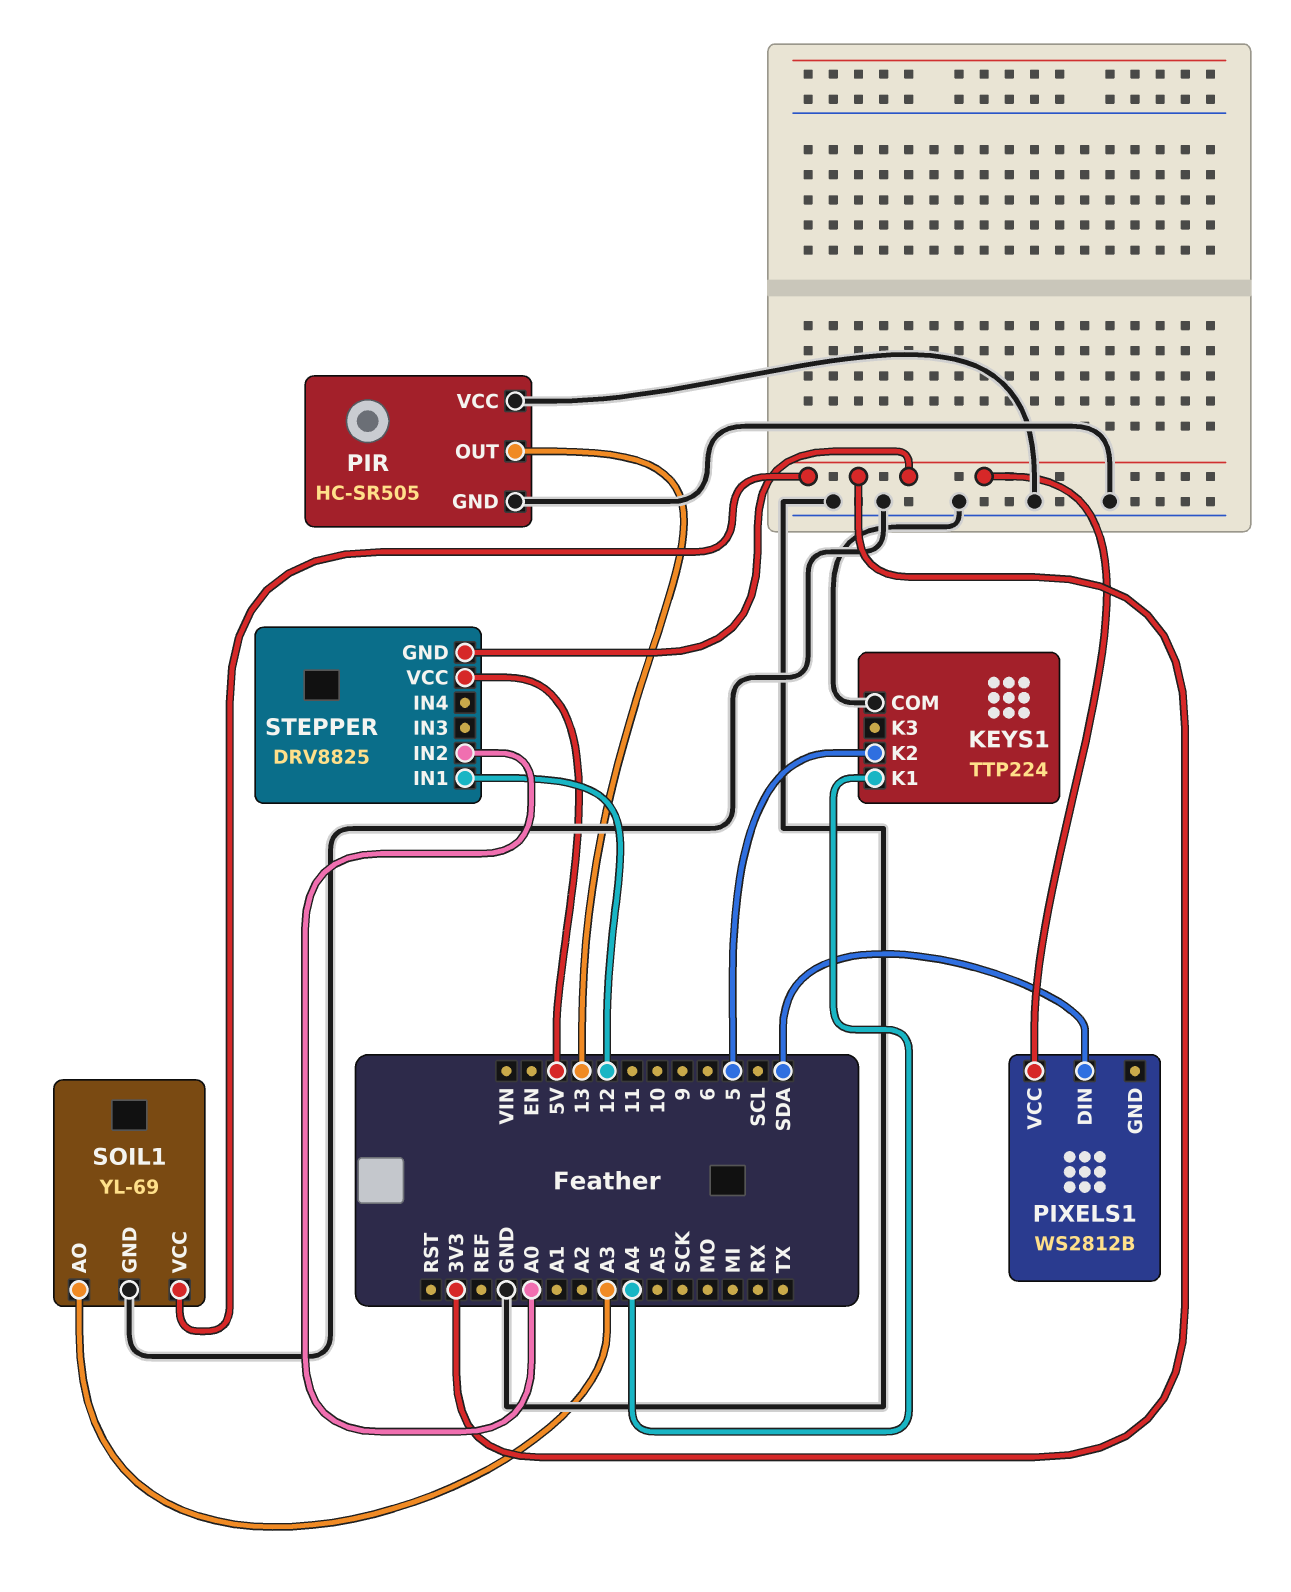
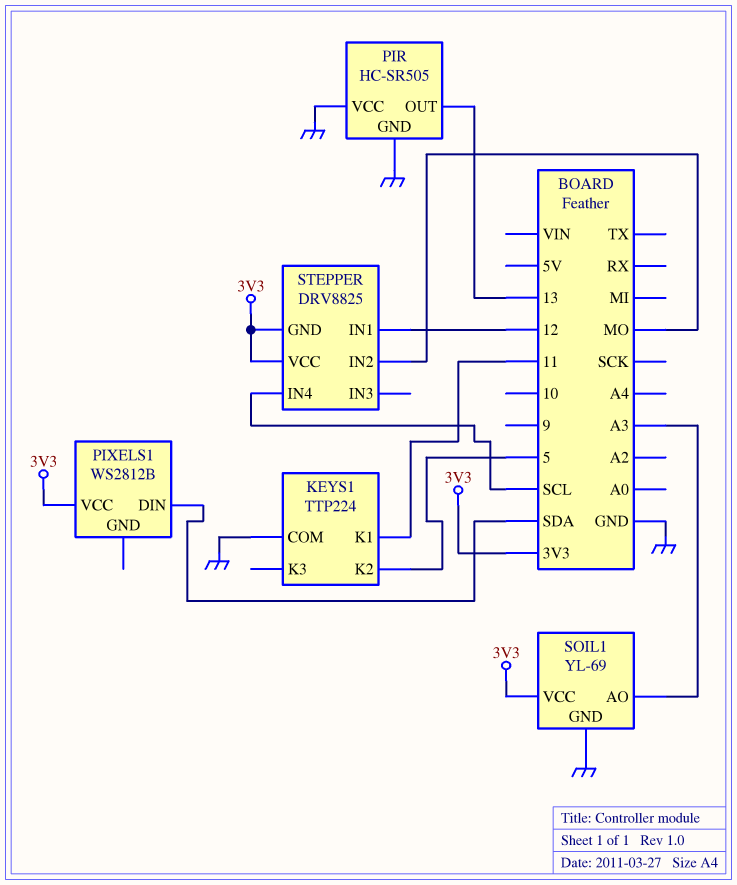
KEYS1 pin K1: A4 -> 11
STEPPER pin IN2: A0 -> MO
STEPPER pin IN4: none -> SCL
STEPPER pin VCC: 5V -> 3V3

